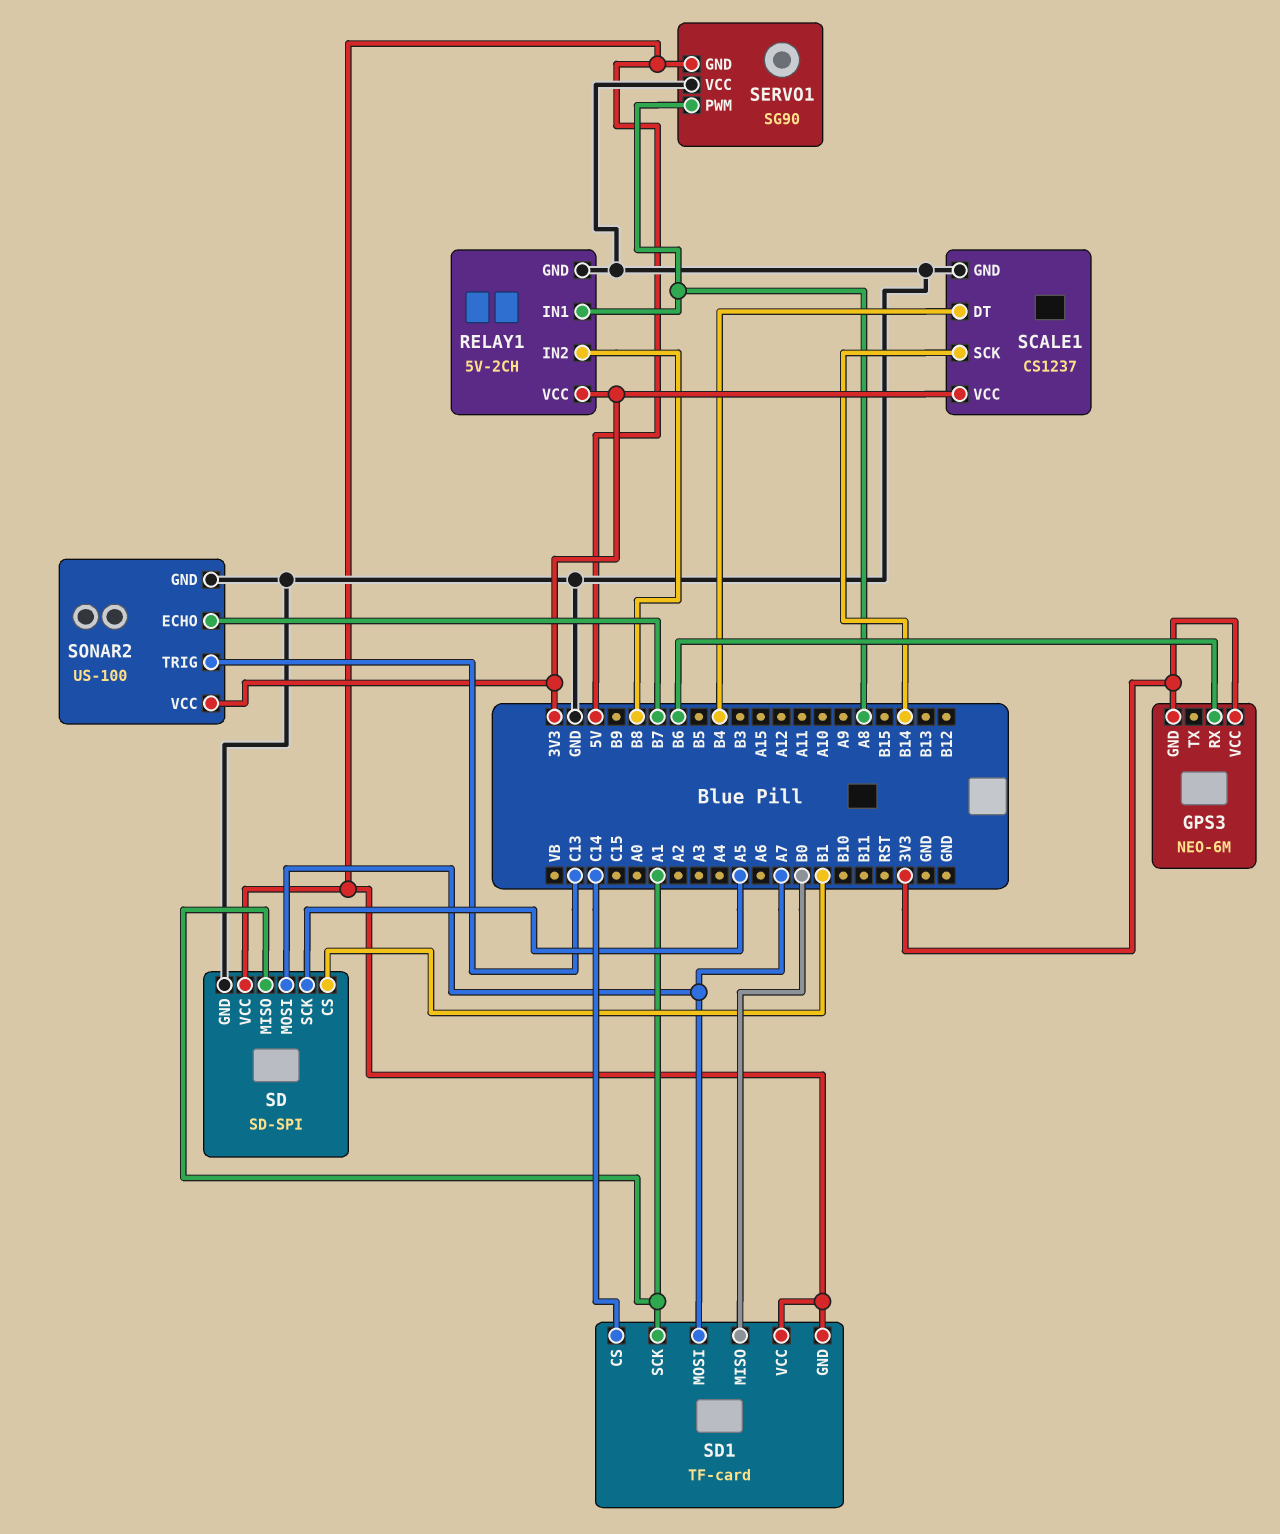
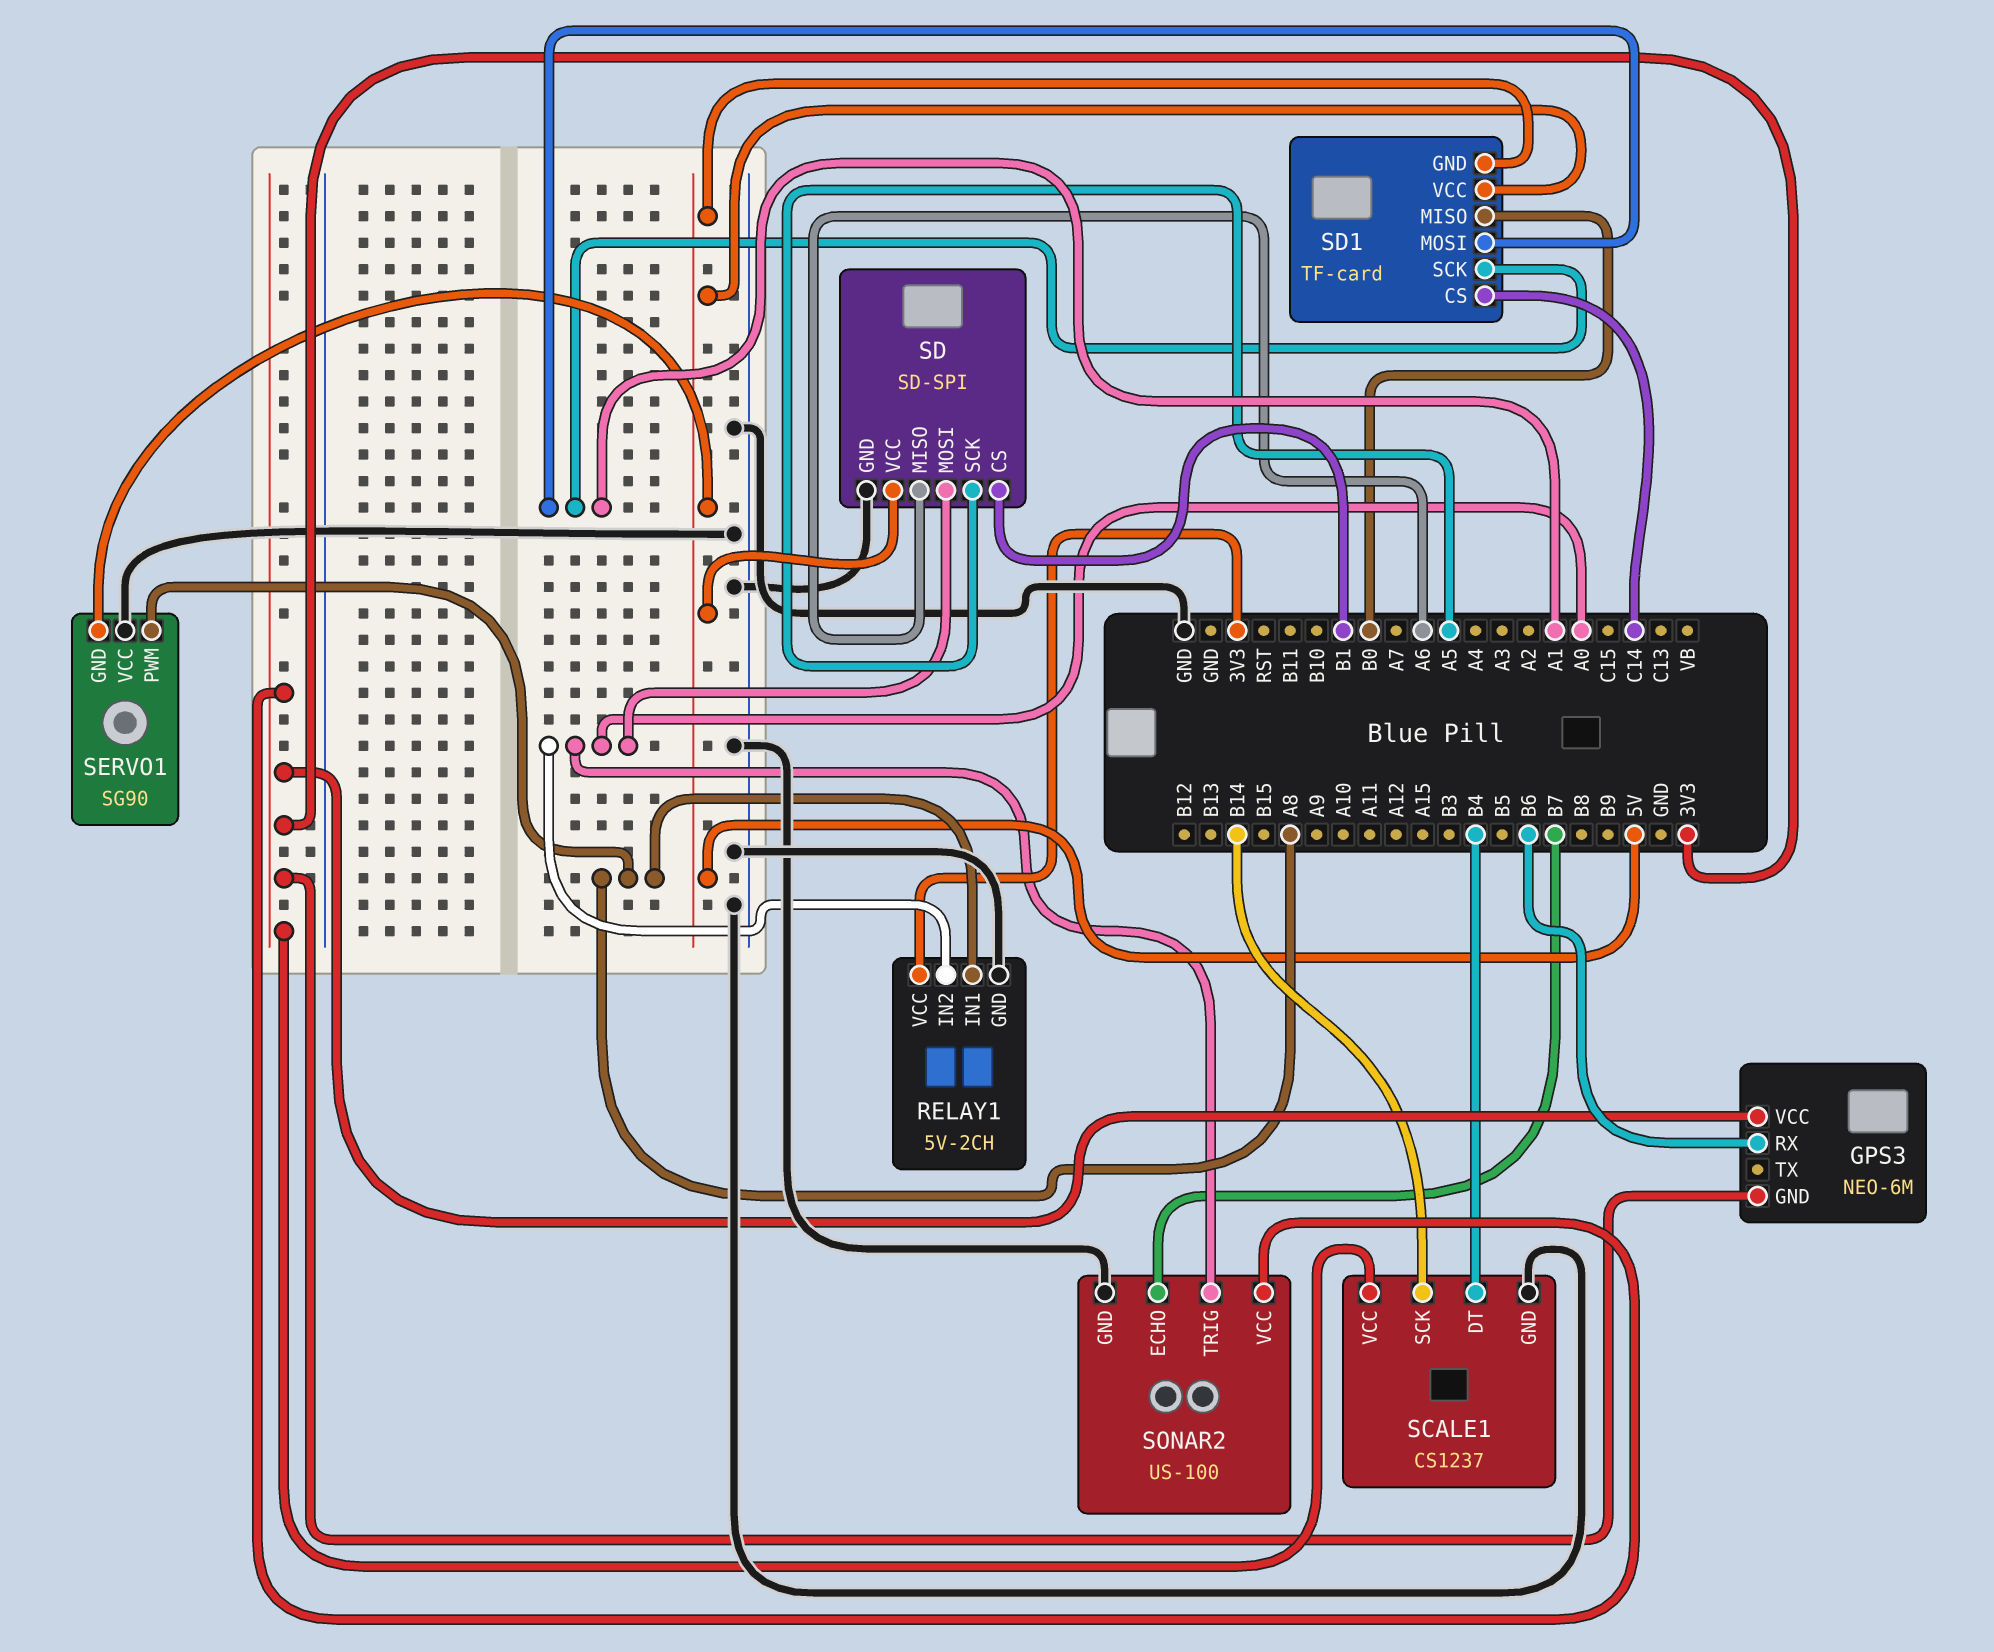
RELAY1 pin IN2: B8 -> A0
SD pin MISO: A1 -> A6
SD pin MOSI: A7 -> A0
SD1 pin MOSI: A7 -> A1
SONAR2 pin TRIG: C13 -> A0

